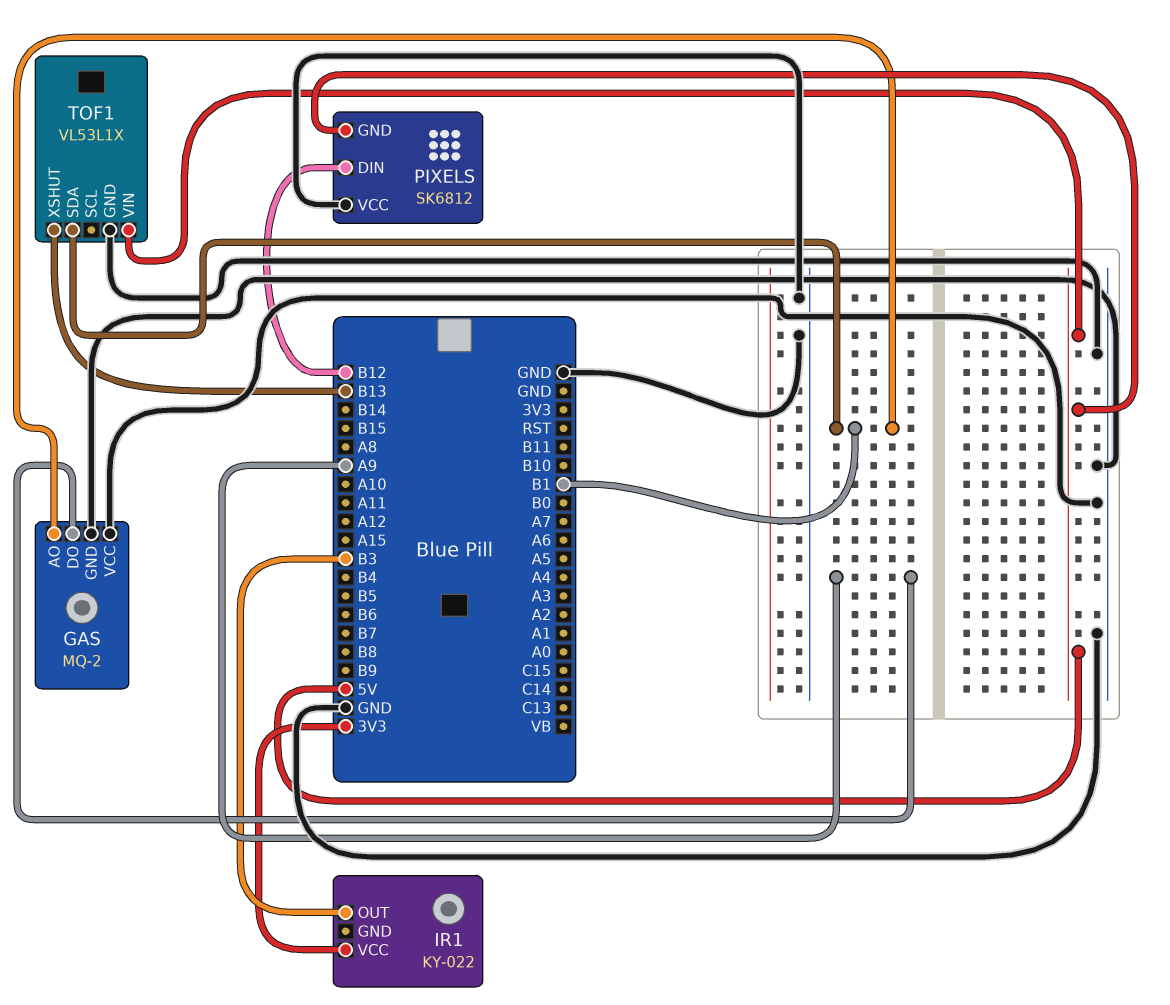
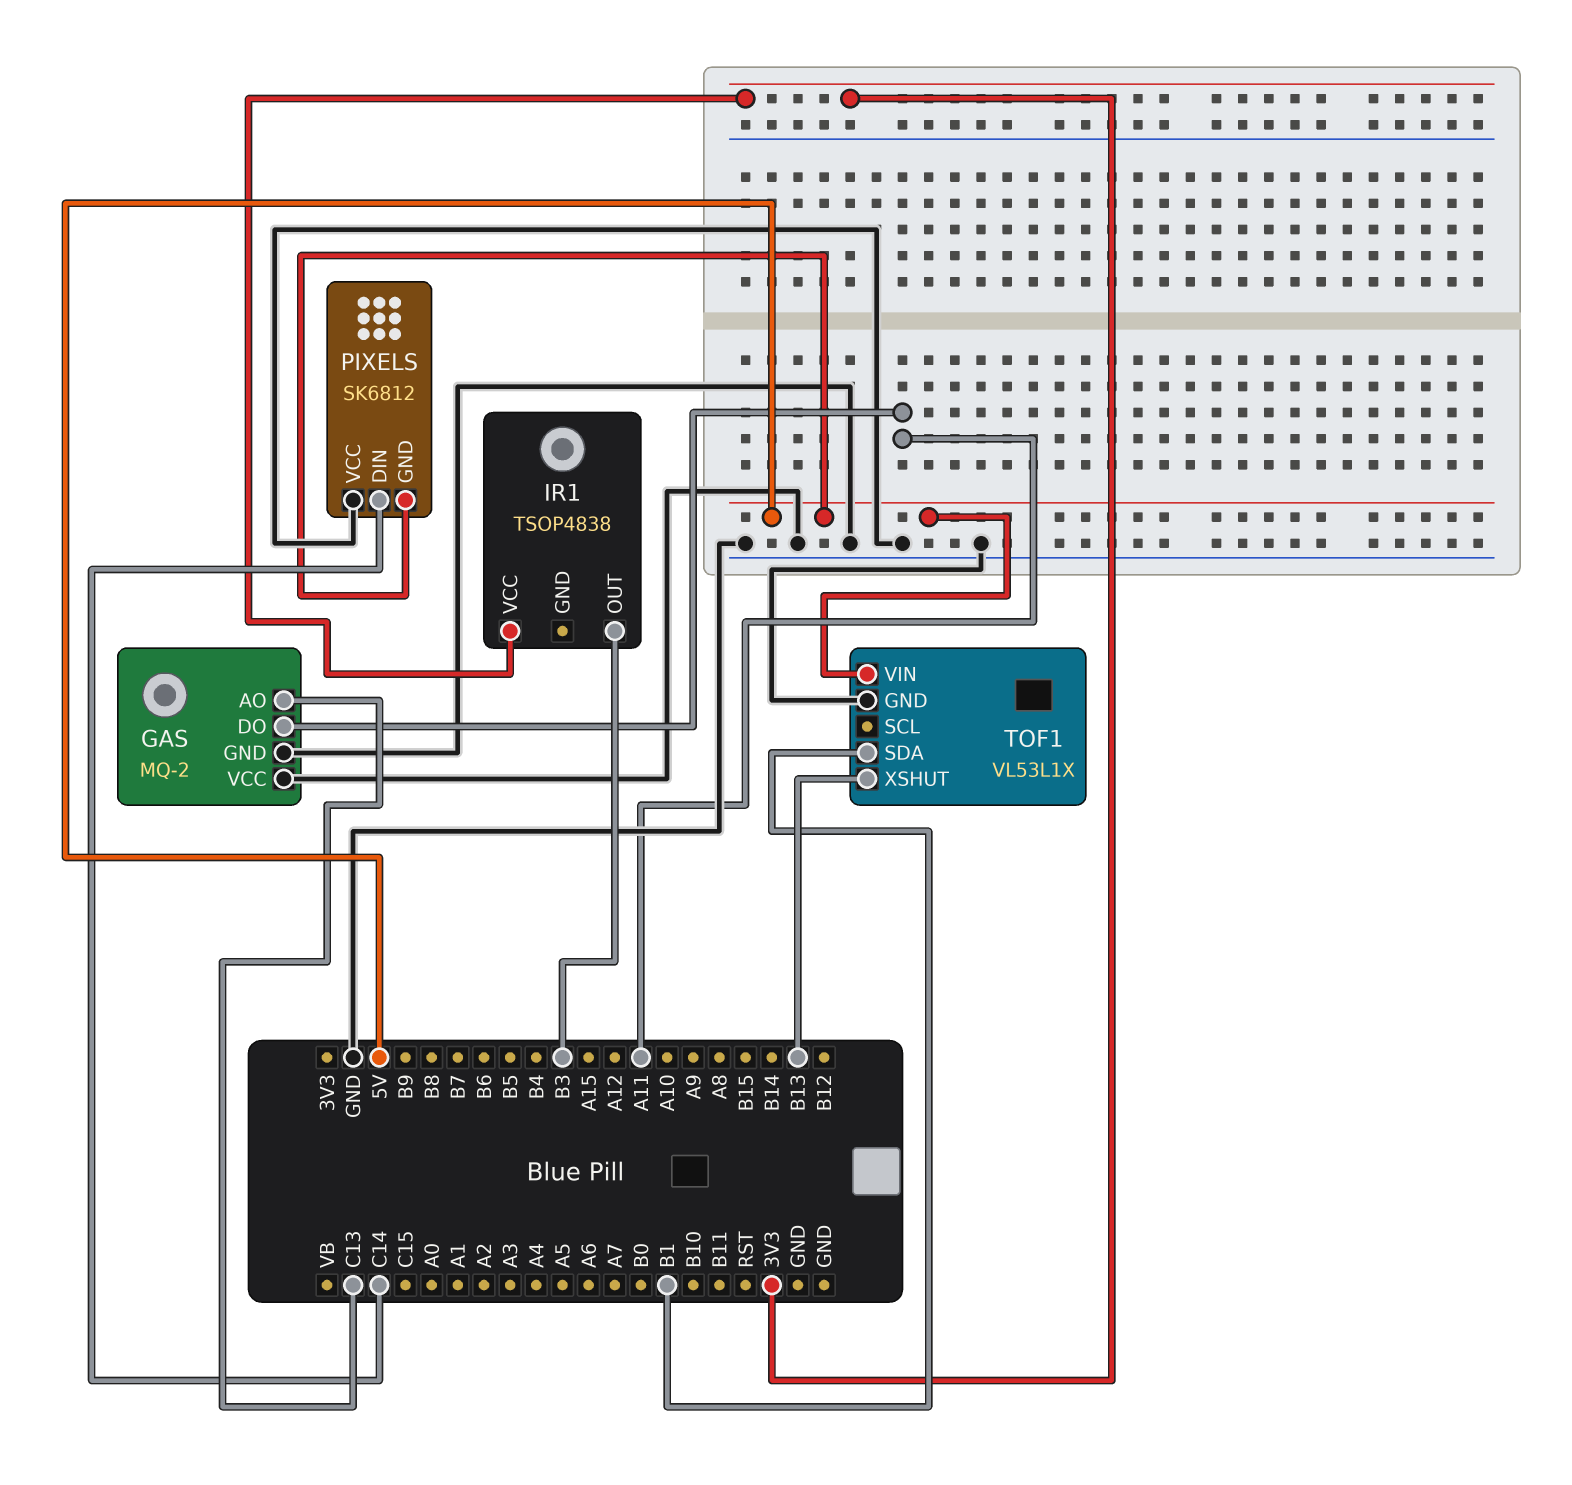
GAS pin AO: B1 -> C13
GAS pin DO: A9 -> A11
IR1: KY-022 -> TSOP4838
PIXELS pin DIN: B12 -> C14

